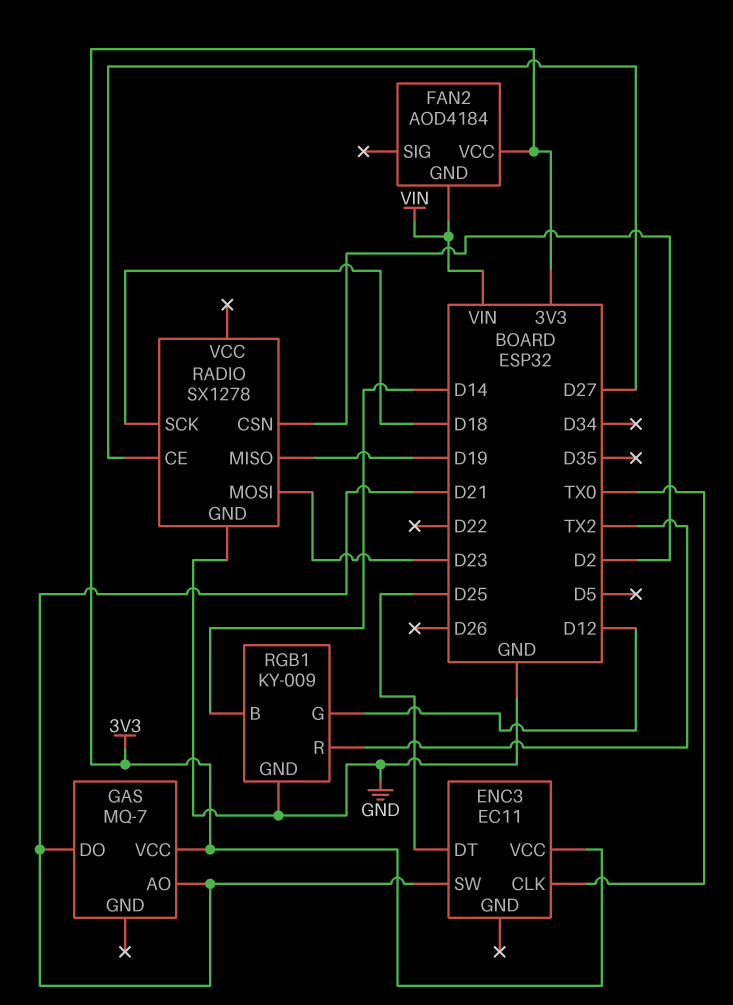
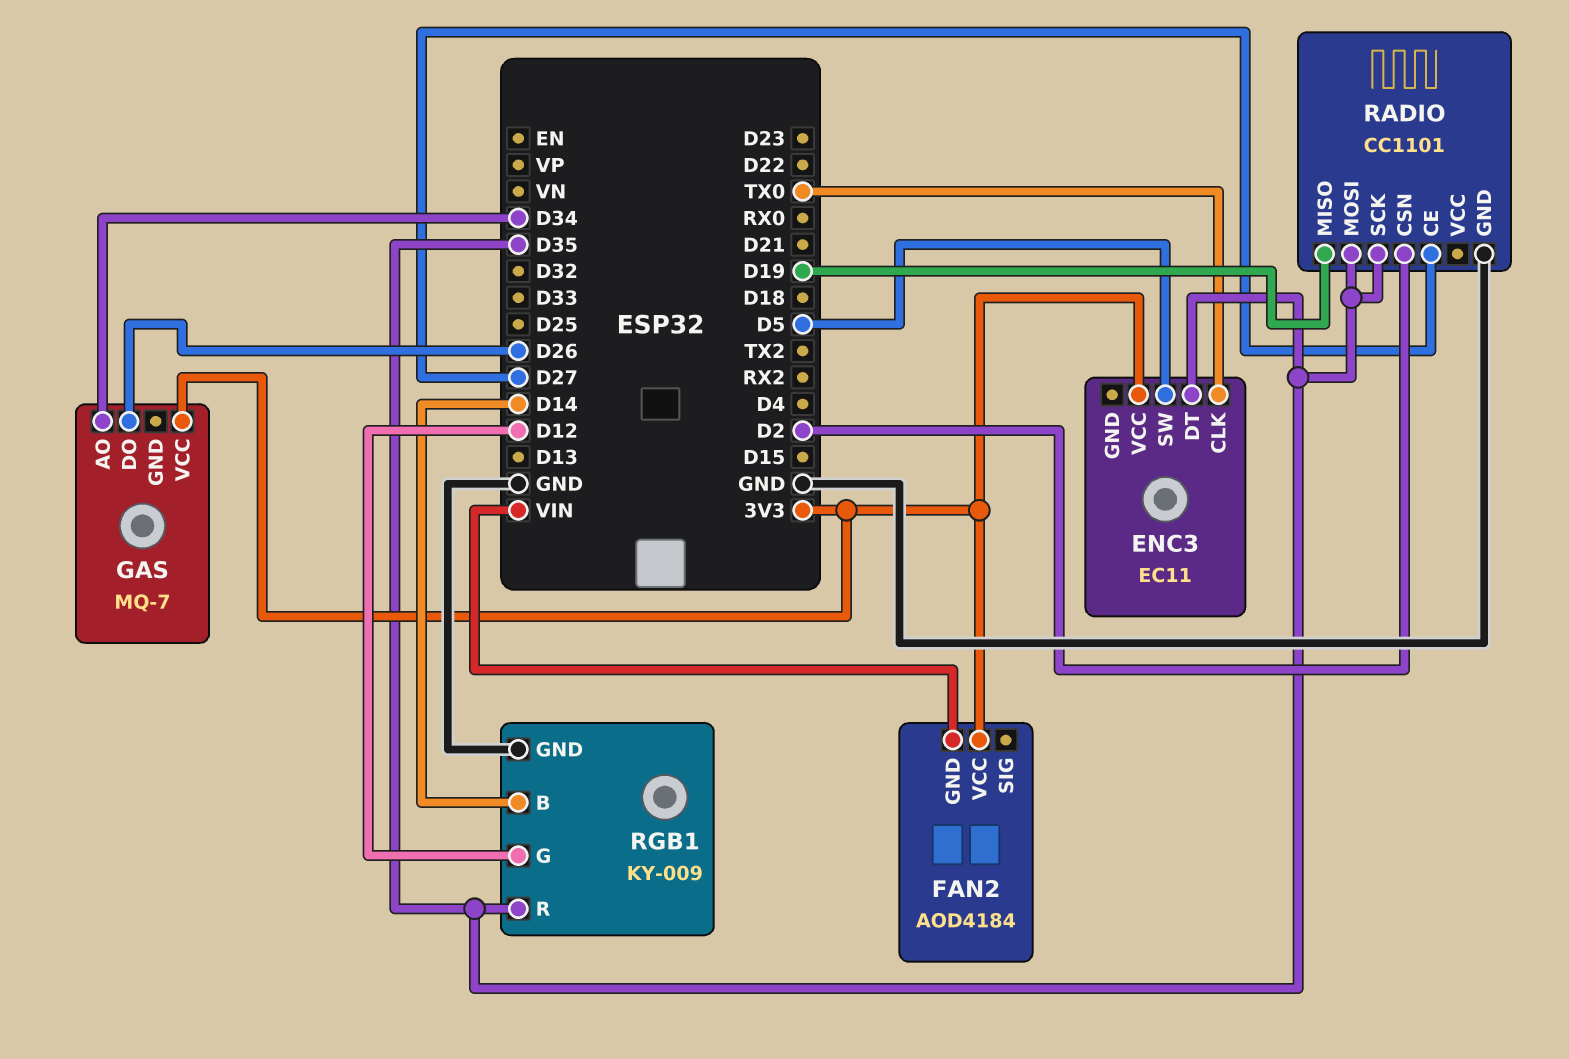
ENC3 pin DT: D25 -> D35
ENC3 pin SW: D21 -> D5
GAS pin AO: D21 -> D34
GAS pin DO: D21 -> D26
RADIO: SX1278 -> CC1101
RADIO pin MOSI: D23 -> D35
RADIO pin SCK: D18 -> D35
RGB1 pin R: TX2 -> D35

